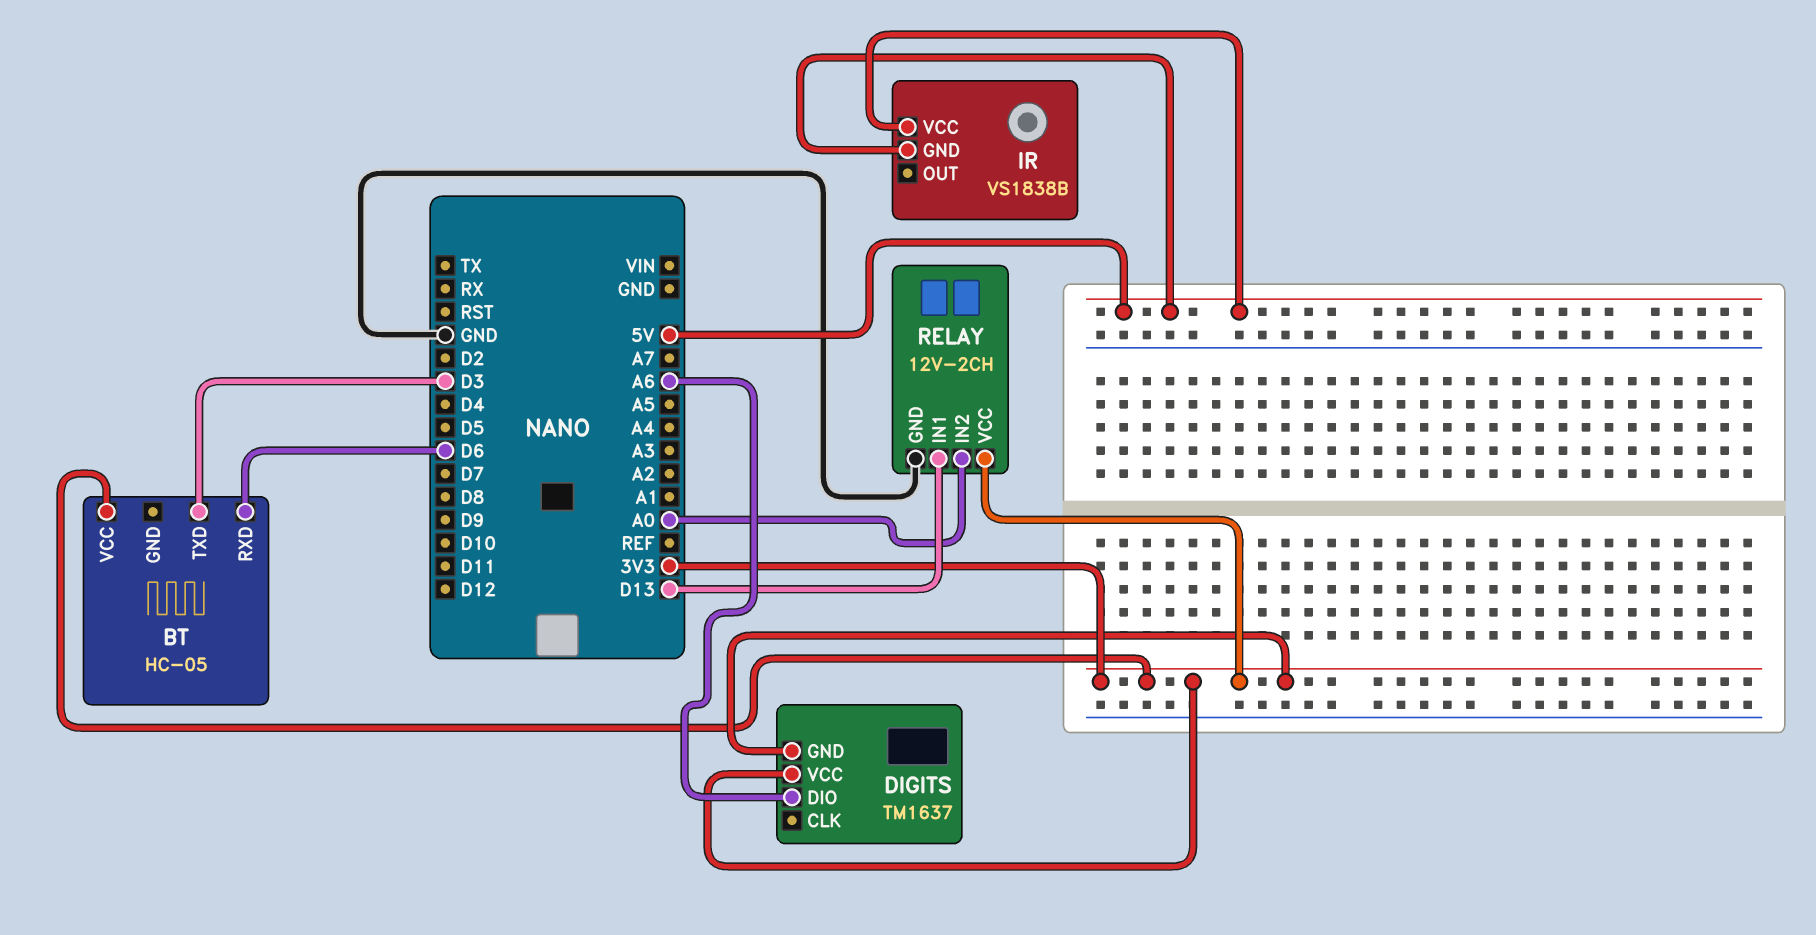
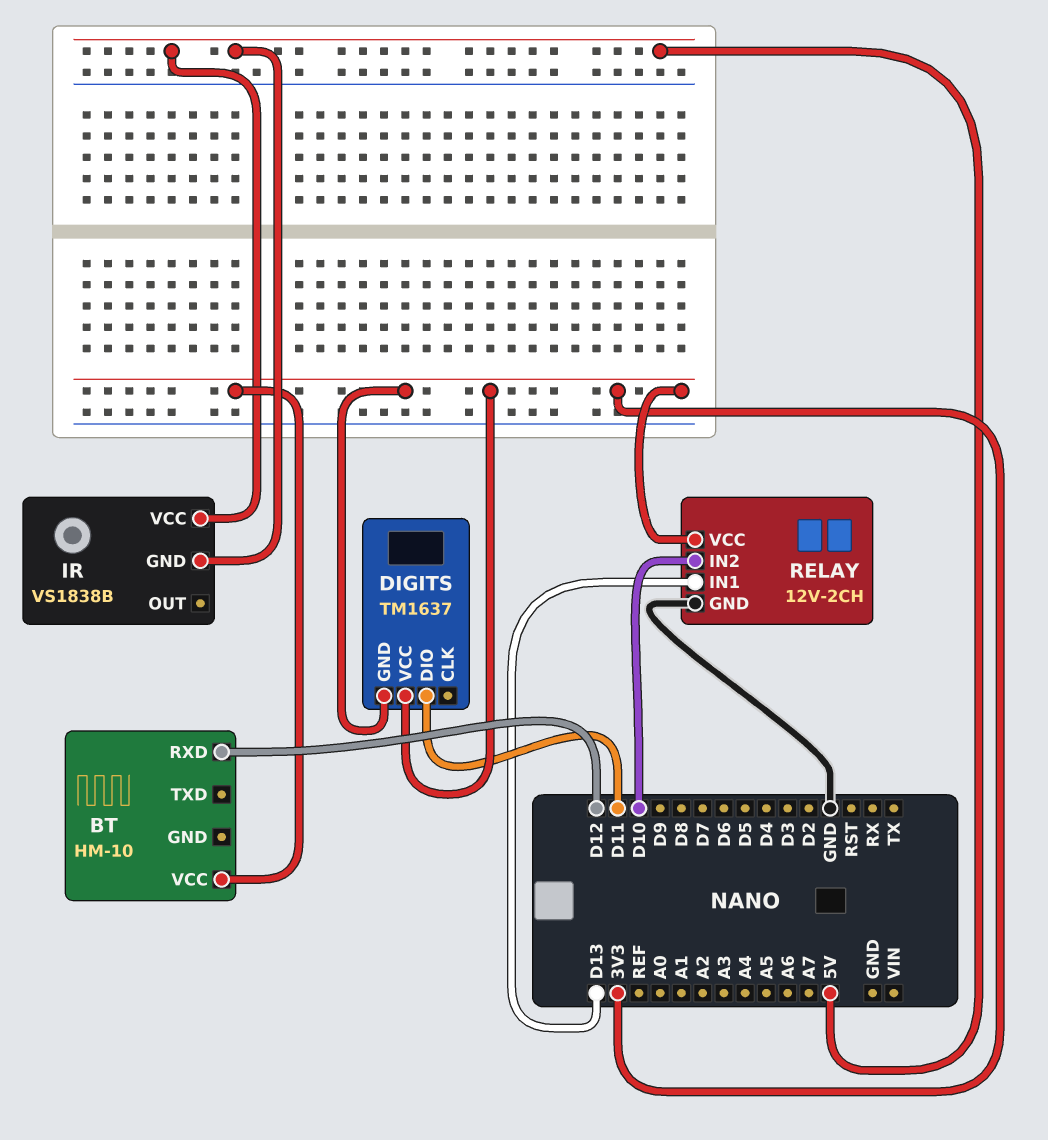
BT: HC-05 -> HM-10
BT pin RXD: D6 -> D12
BT pin TXD: D3 -> none
DIGITS pin DIO: A6 -> D11
RELAY pin IN2: A0 -> D10

